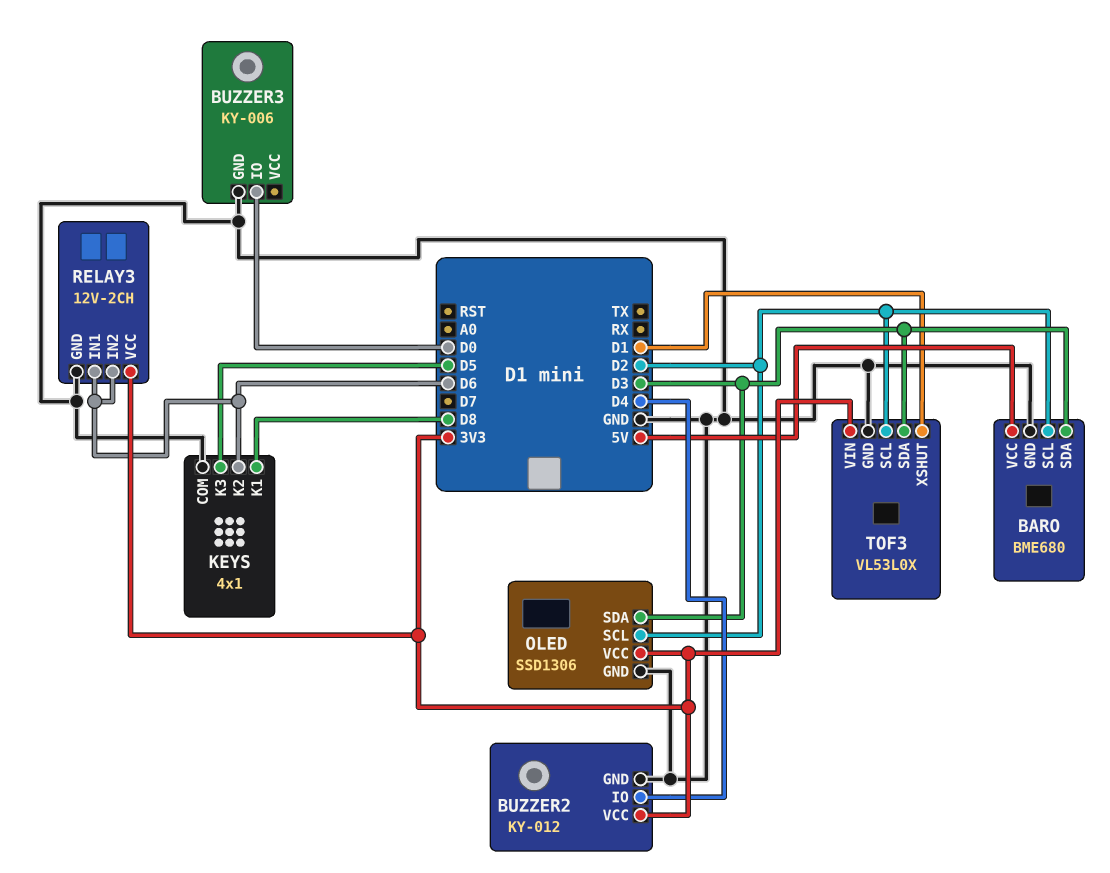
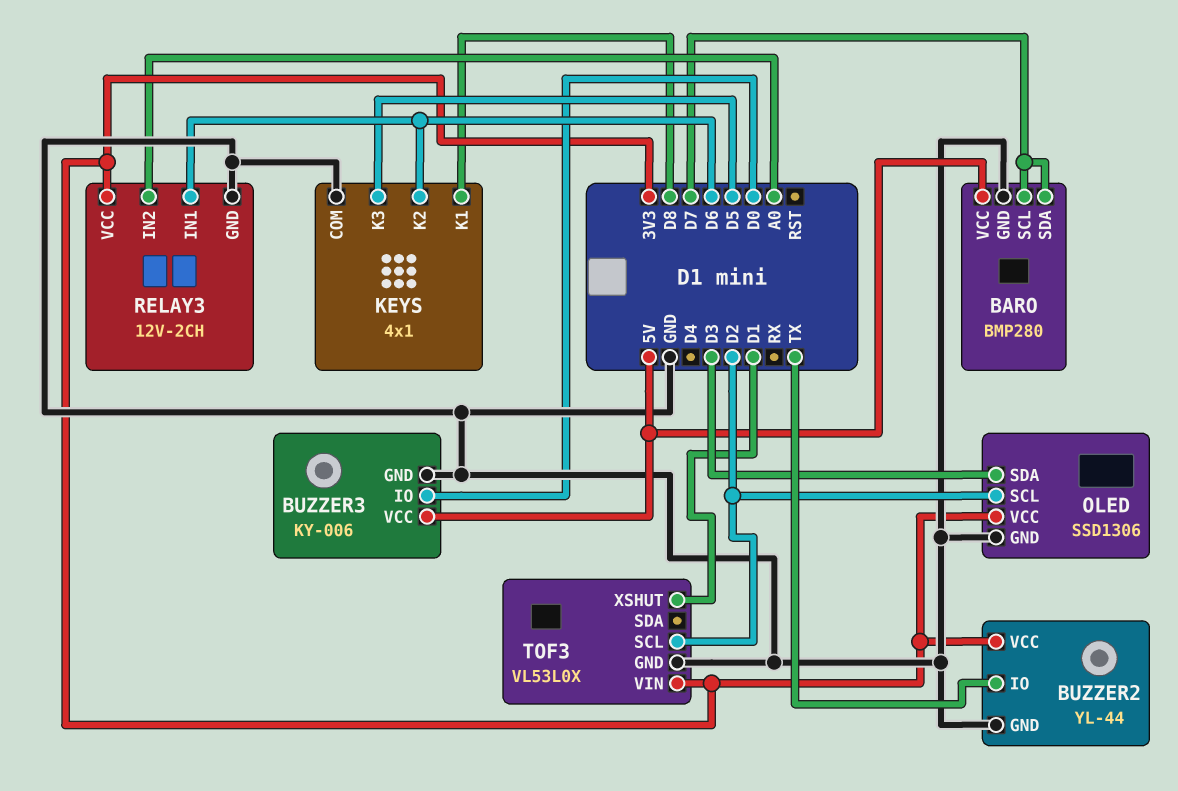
BARO: BME680 -> BMP280
BARO pin SCL: D2 -> D7
BARO pin SDA: D3 -> D7
BUZZER2: KY-012 -> YL-44
BUZZER2 pin IO: D4 -> TX
BUZZER3 pin VCC: none -> 5V
RELAY3 pin IN2: D6 -> A0
TOF3 pin SDA: D3 -> none

